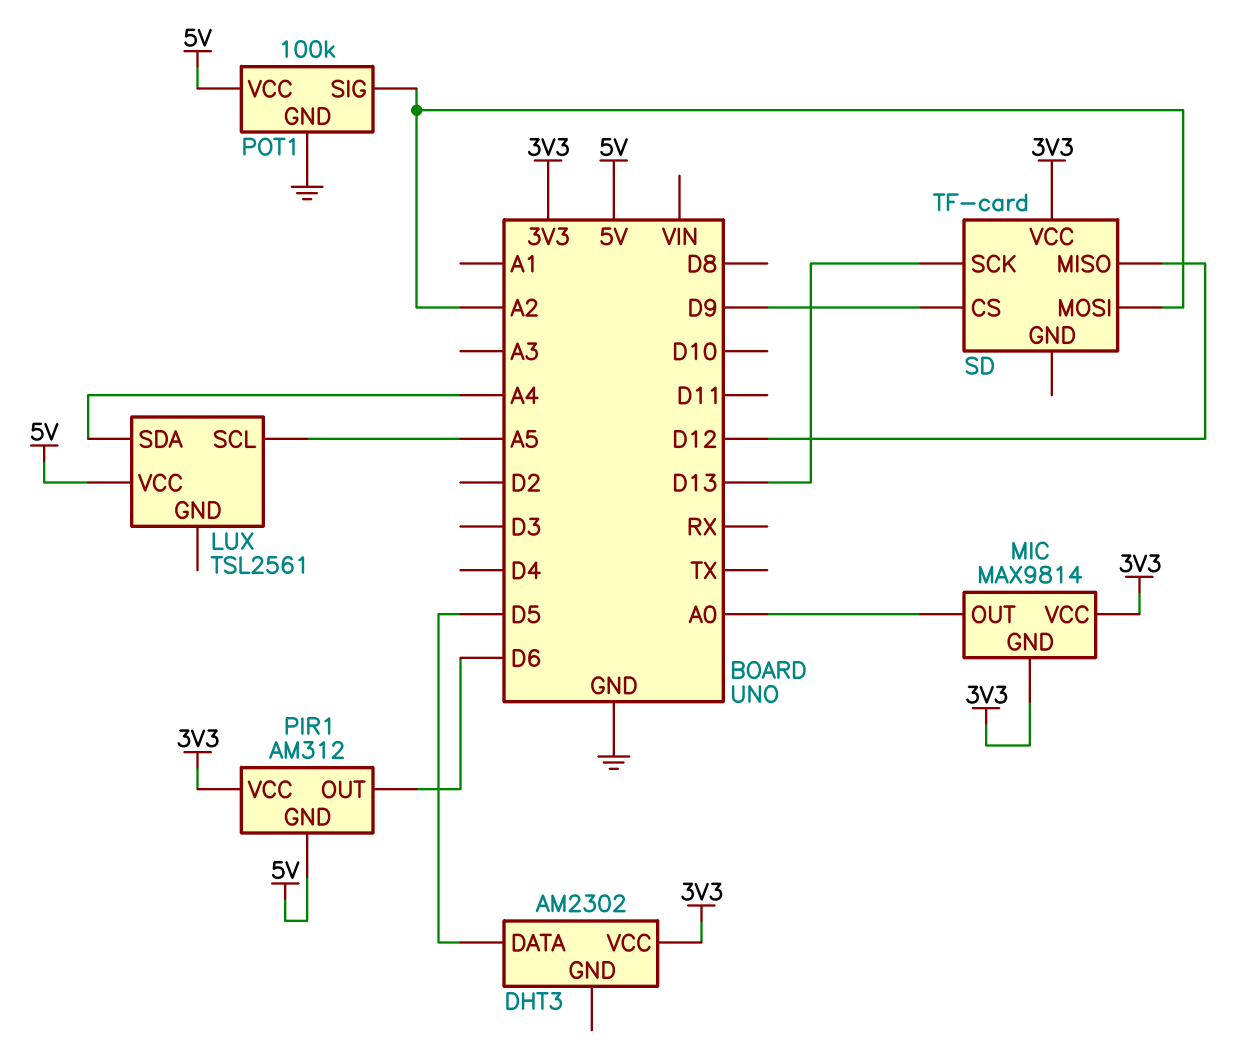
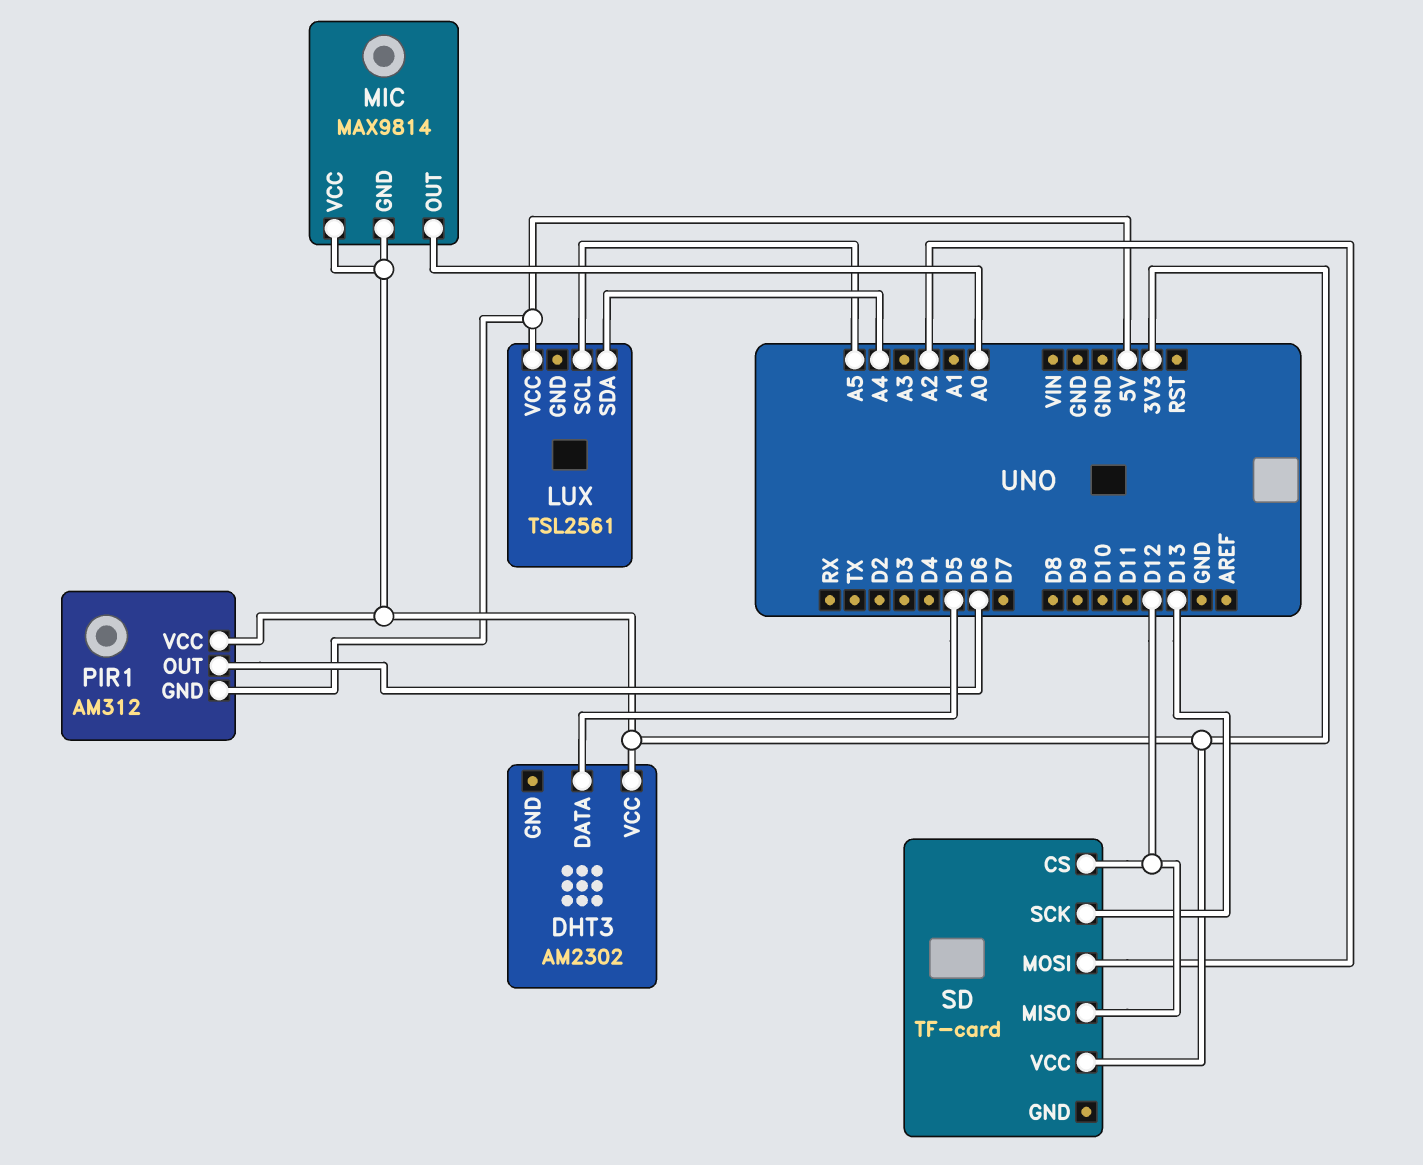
POT1: 100k -> none
POT1 pin GND: GND -> none
POT1 pin SIG: A2 -> none
POT1 pin VCC: 5V -> none
SD pin CS: D9 -> D12

